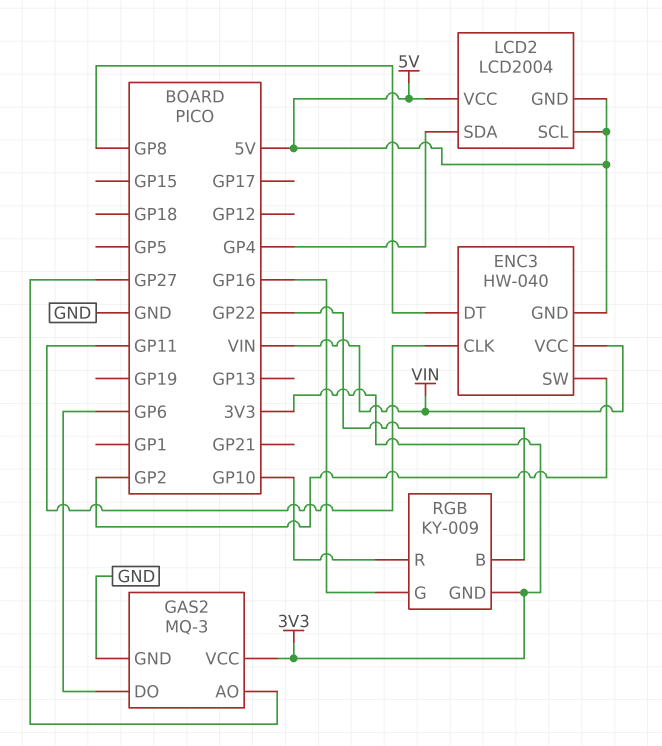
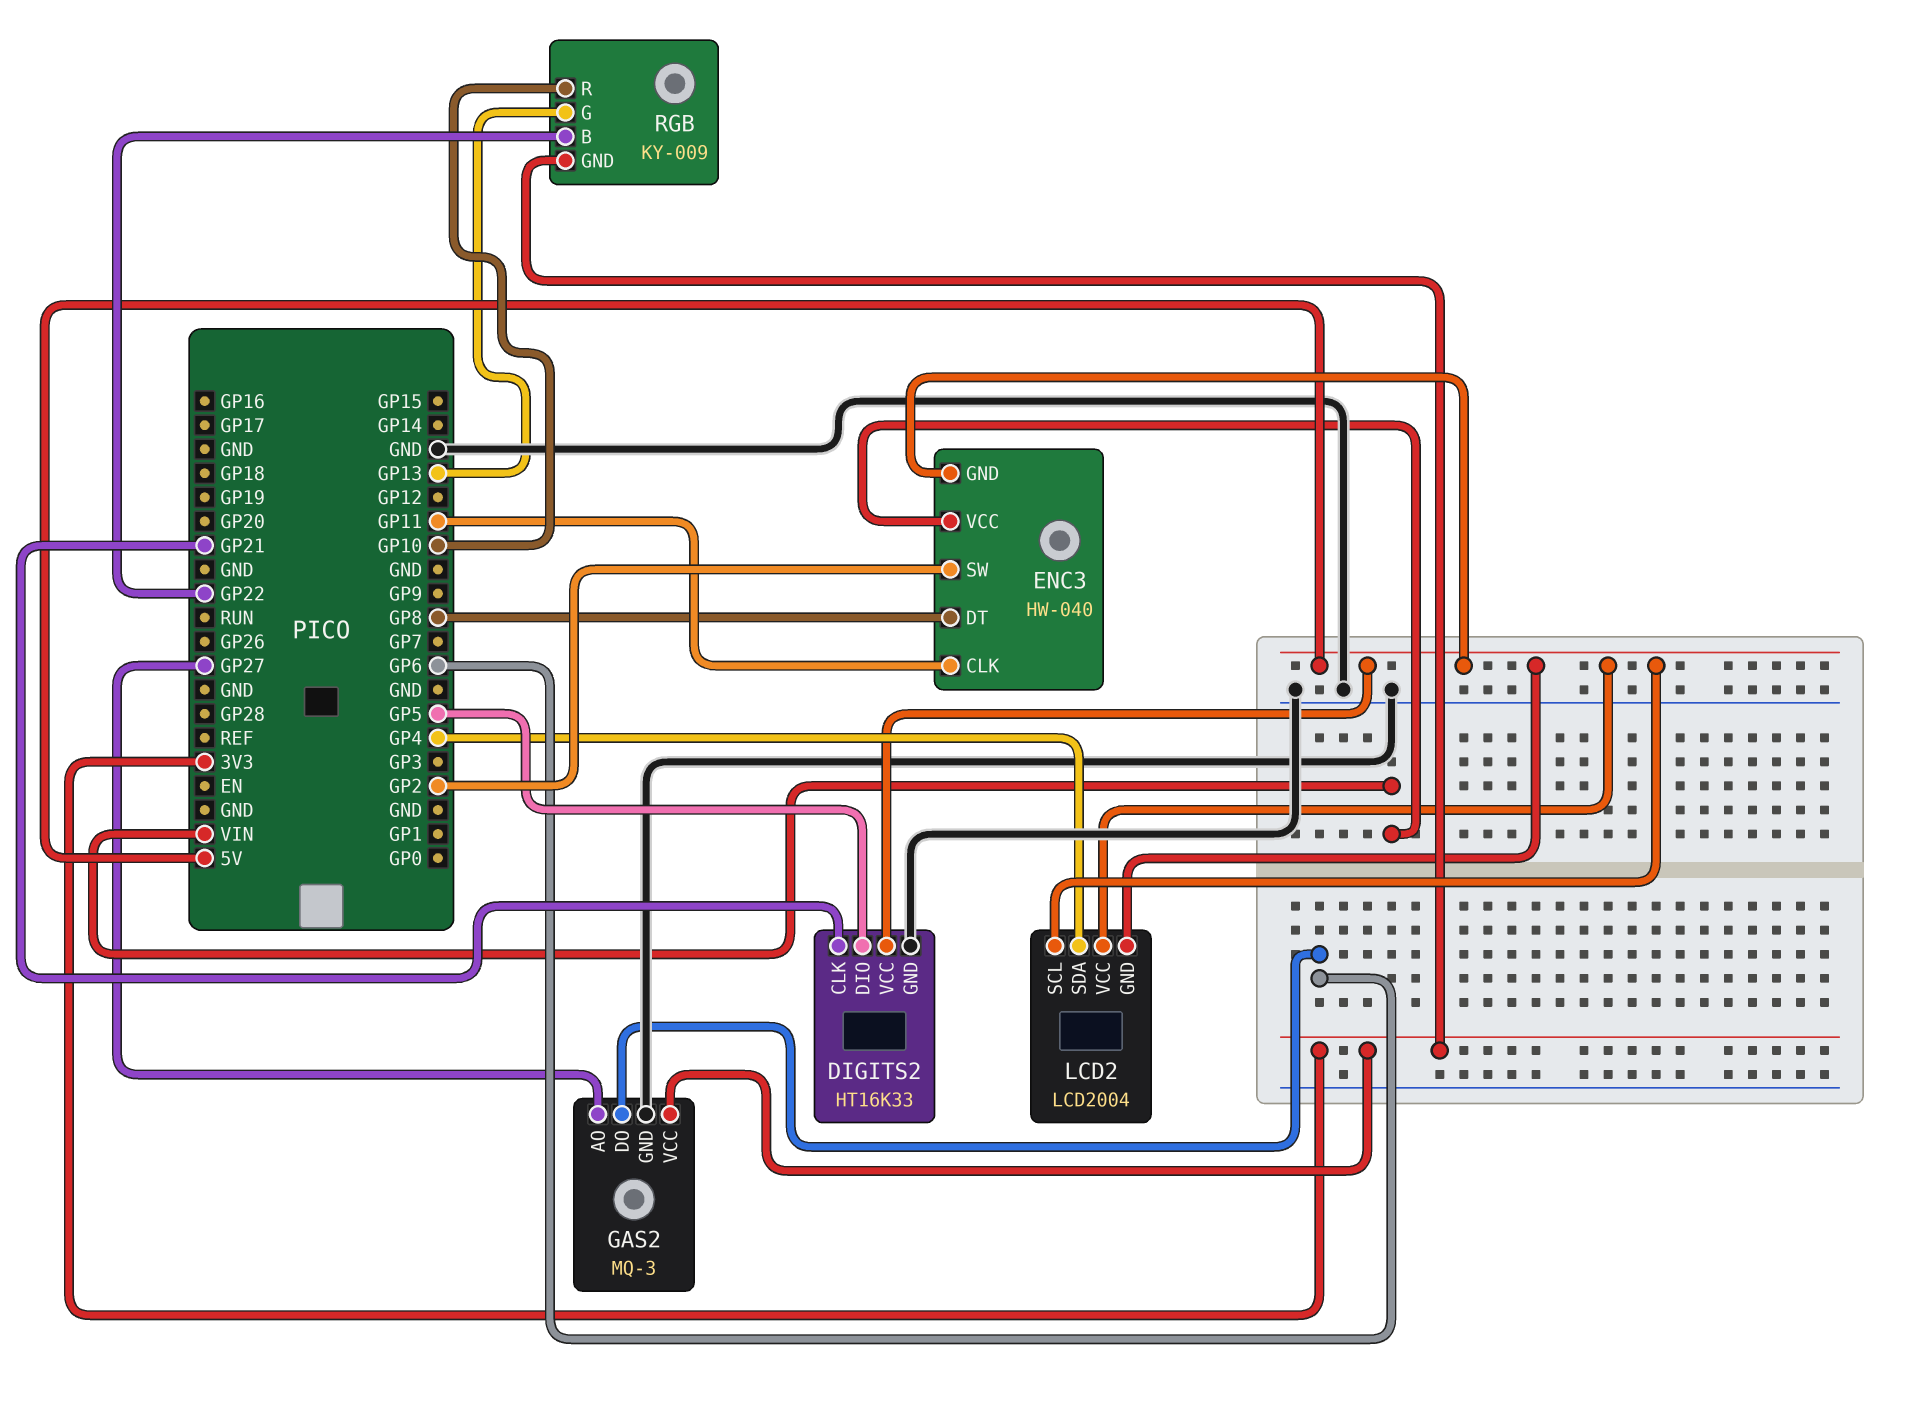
DIGITS2: none -> HT16K33
DIGITS2 pin CLK: none -> GP21
DIGITS2 pin DIO: none -> GP5
DIGITS2 pin GND: none -> GND
DIGITS2 pin VCC: none -> 5V
RGB pin G: GP16 -> GP13

